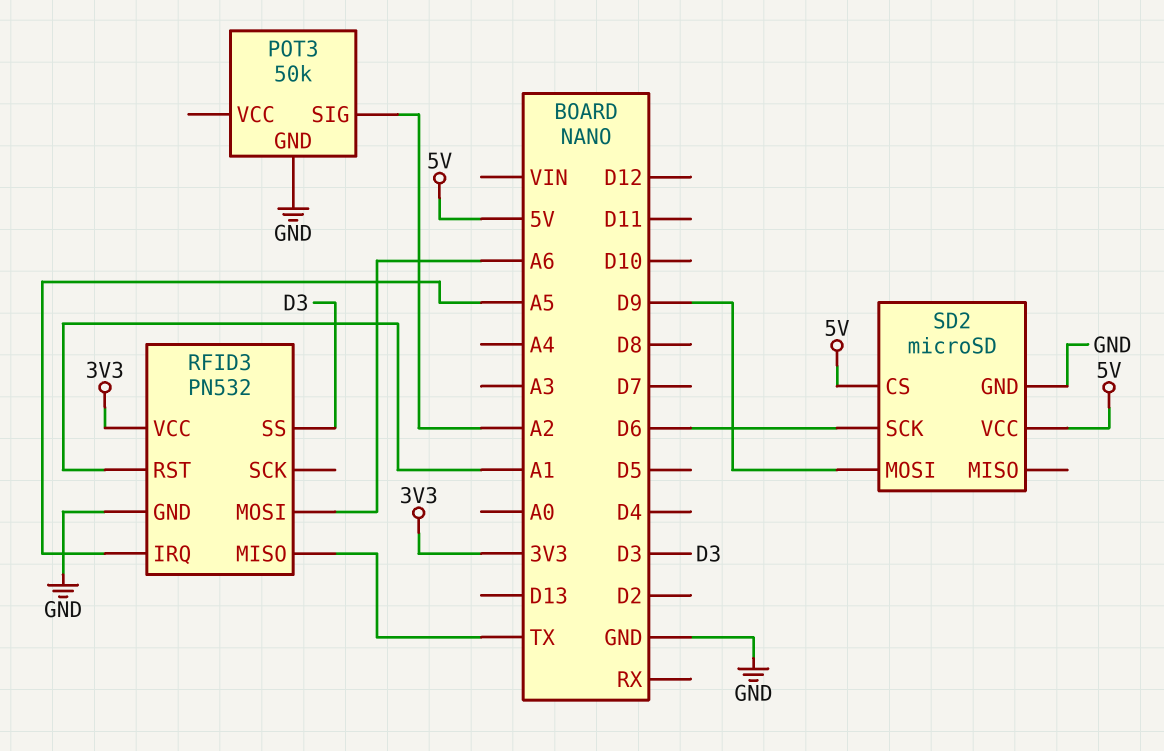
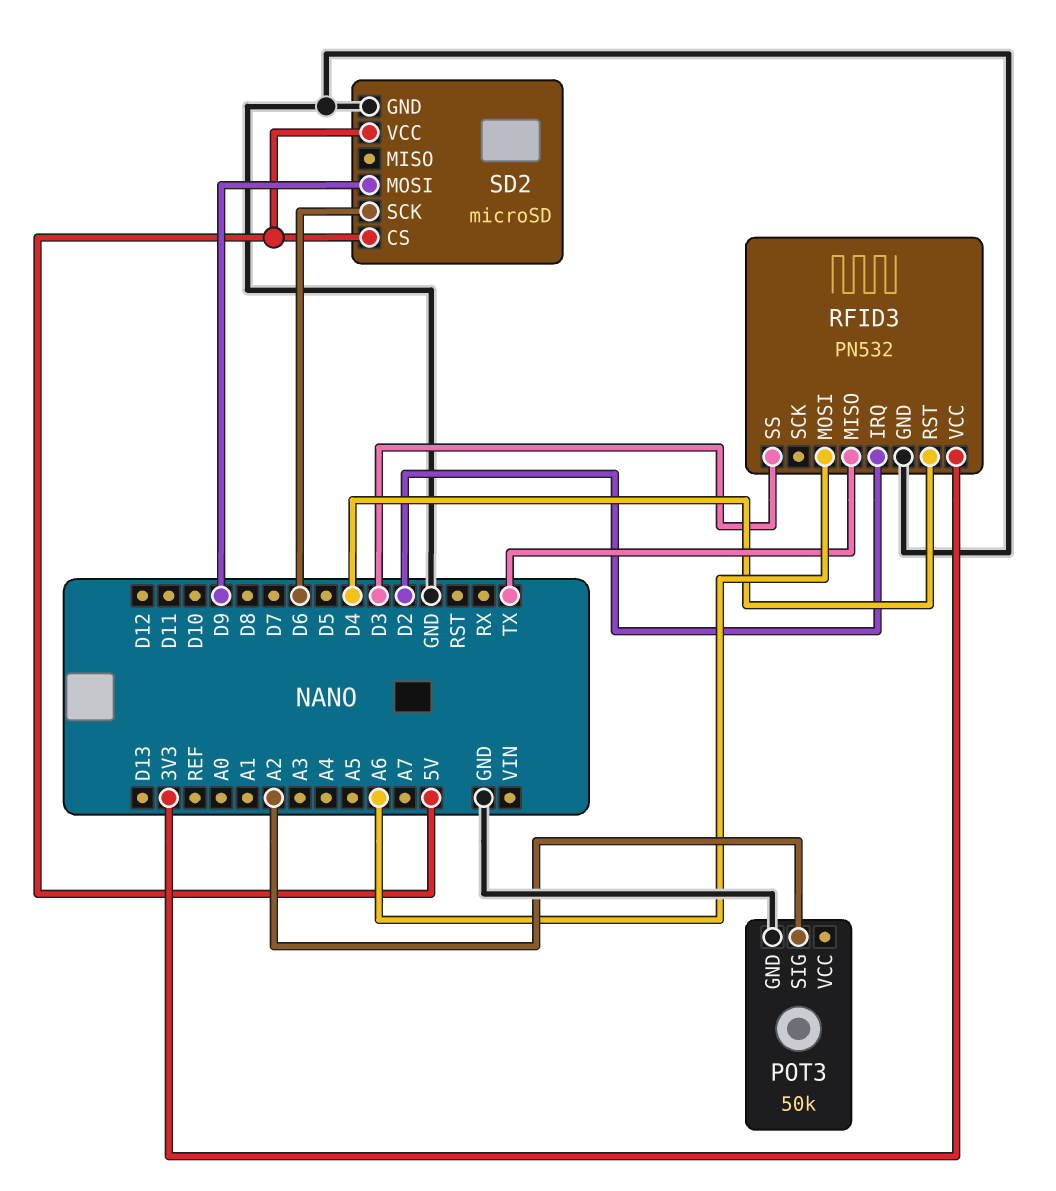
RFID3 pin IRQ: A5 -> D2
RFID3 pin RST: A1 -> D4

